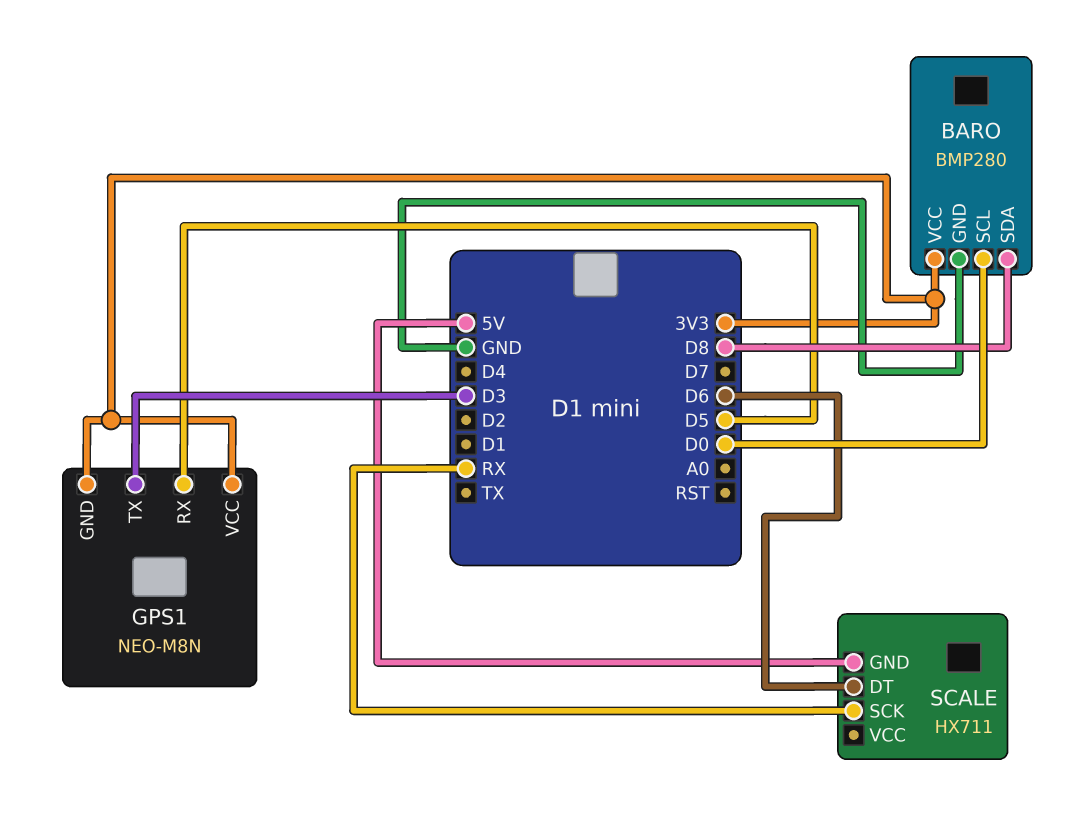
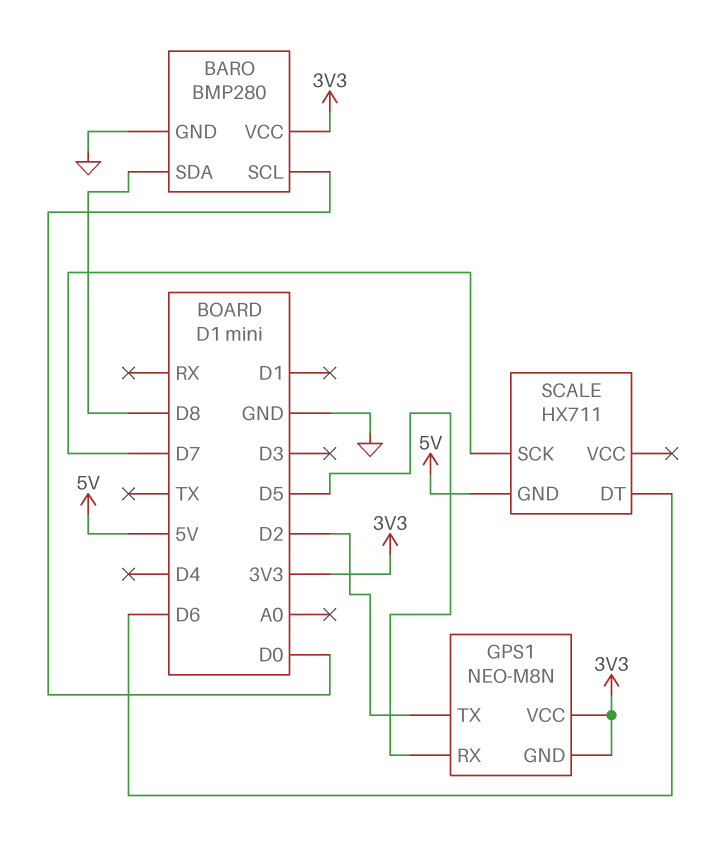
GPS1 pin TX: D3 -> D2
SCALE pin SCK: RX -> D7

